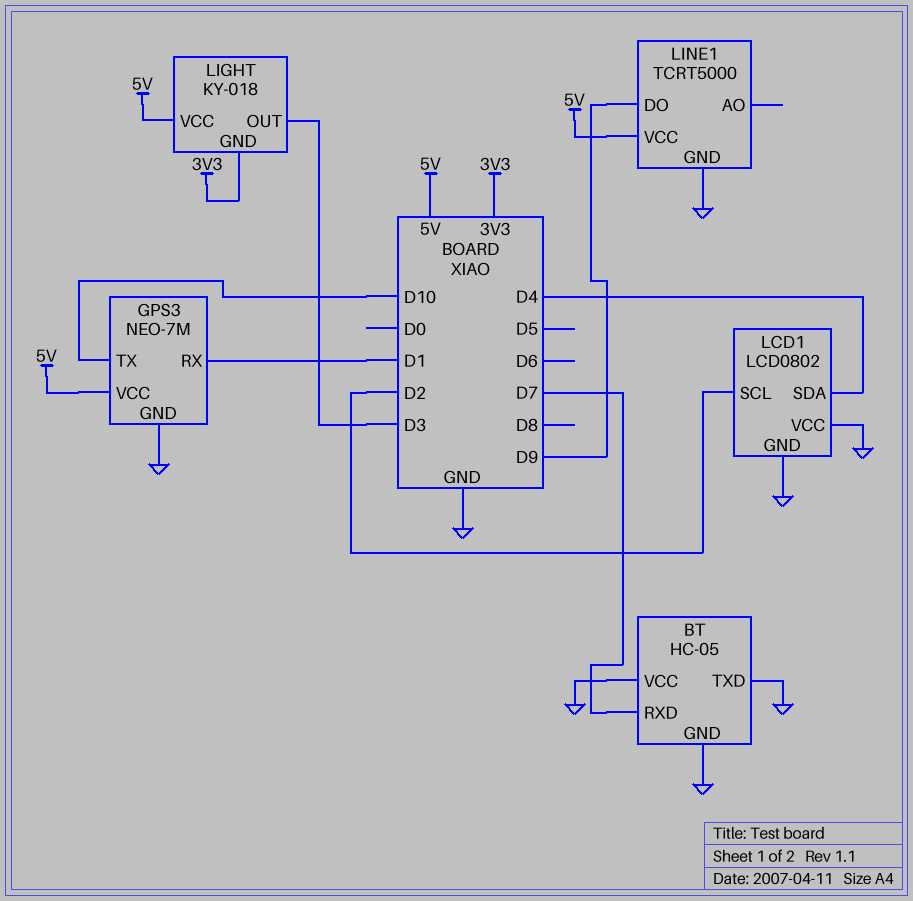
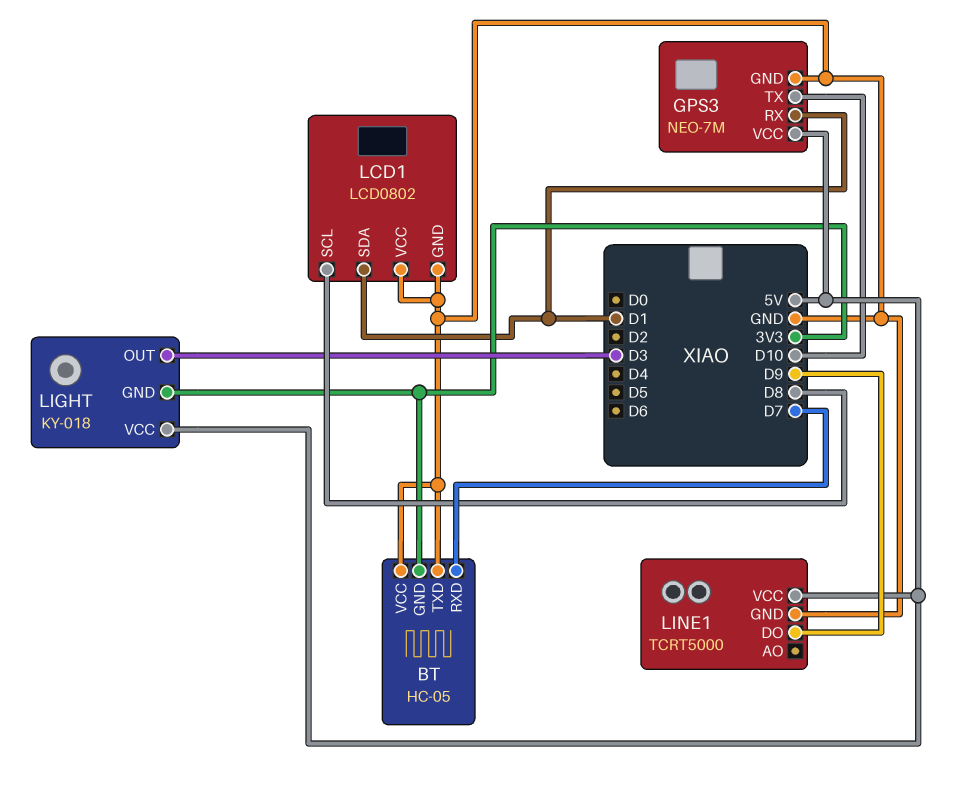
BT pin GND: GND -> 3V3
LCD1 pin SCL: D2 -> D8
LCD1 pin SDA: D4 -> D1

